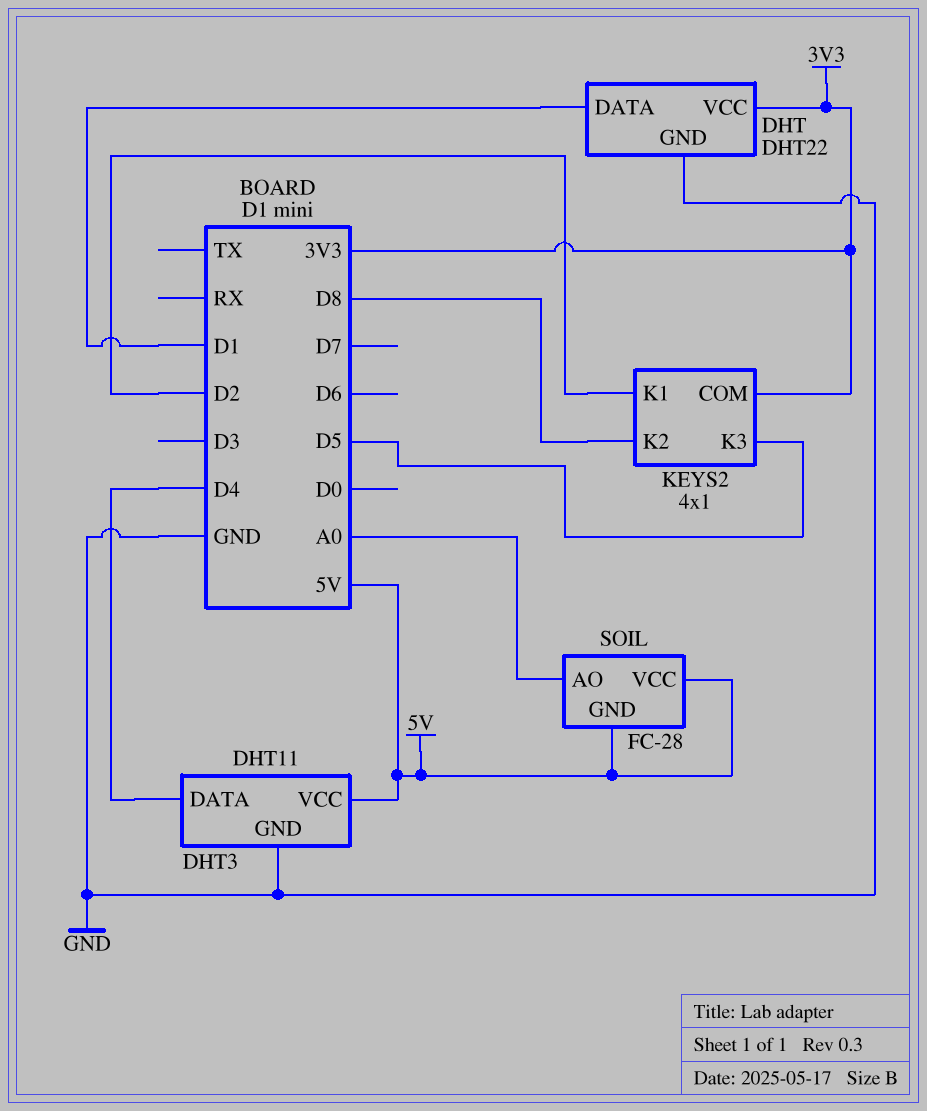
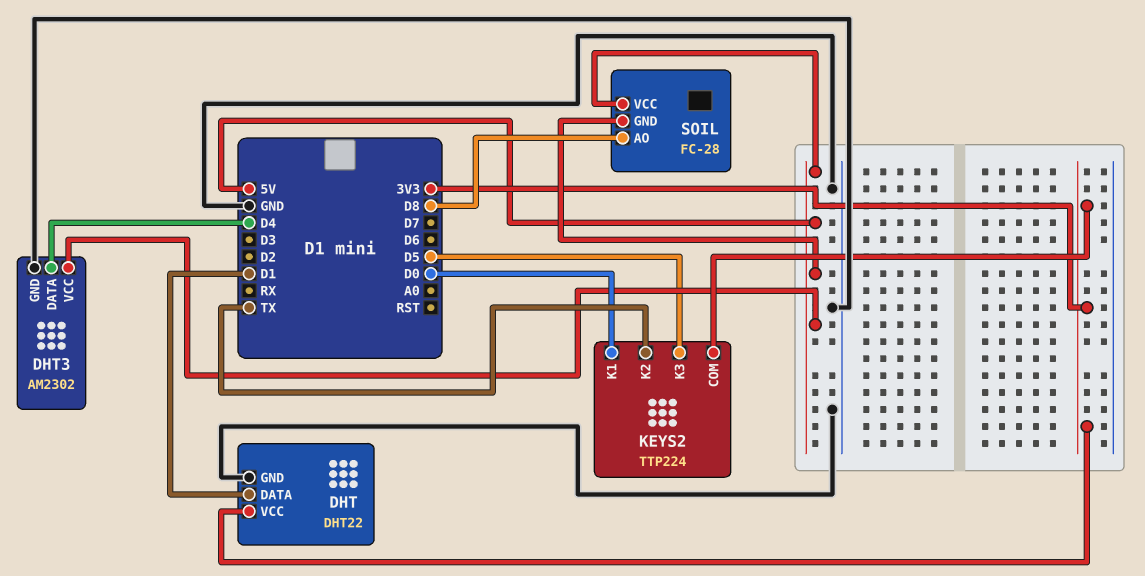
DHT3: DHT11 -> AM2302
KEYS2: 4x1 -> TTP224
KEYS2 pin K1: D2 -> D0
KEYS2 pin K2: D8 -> TX
SOIL pin AO: A0 -> D8

